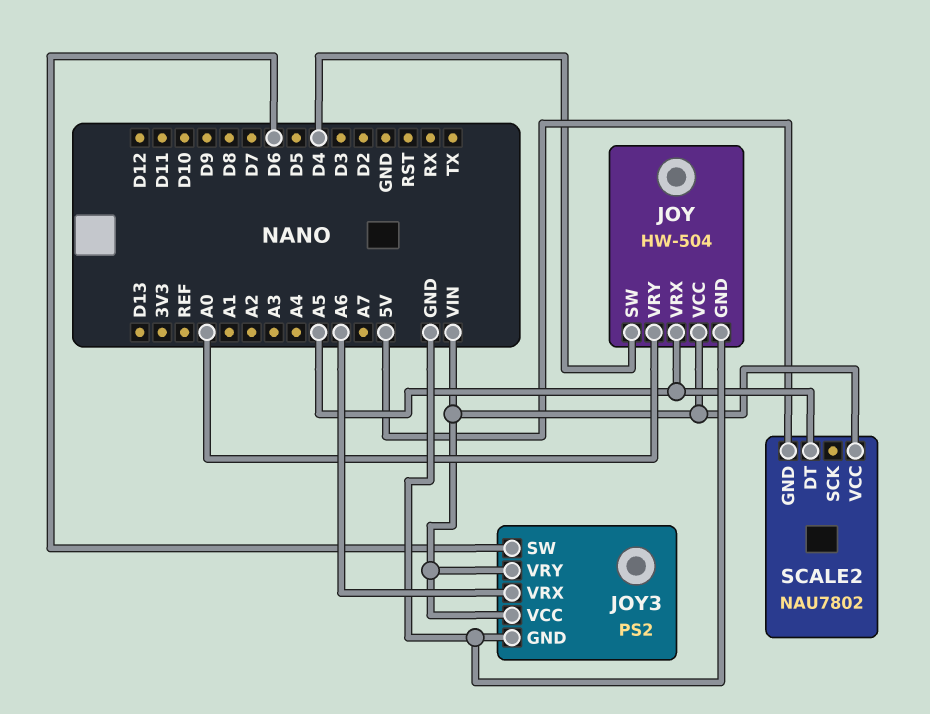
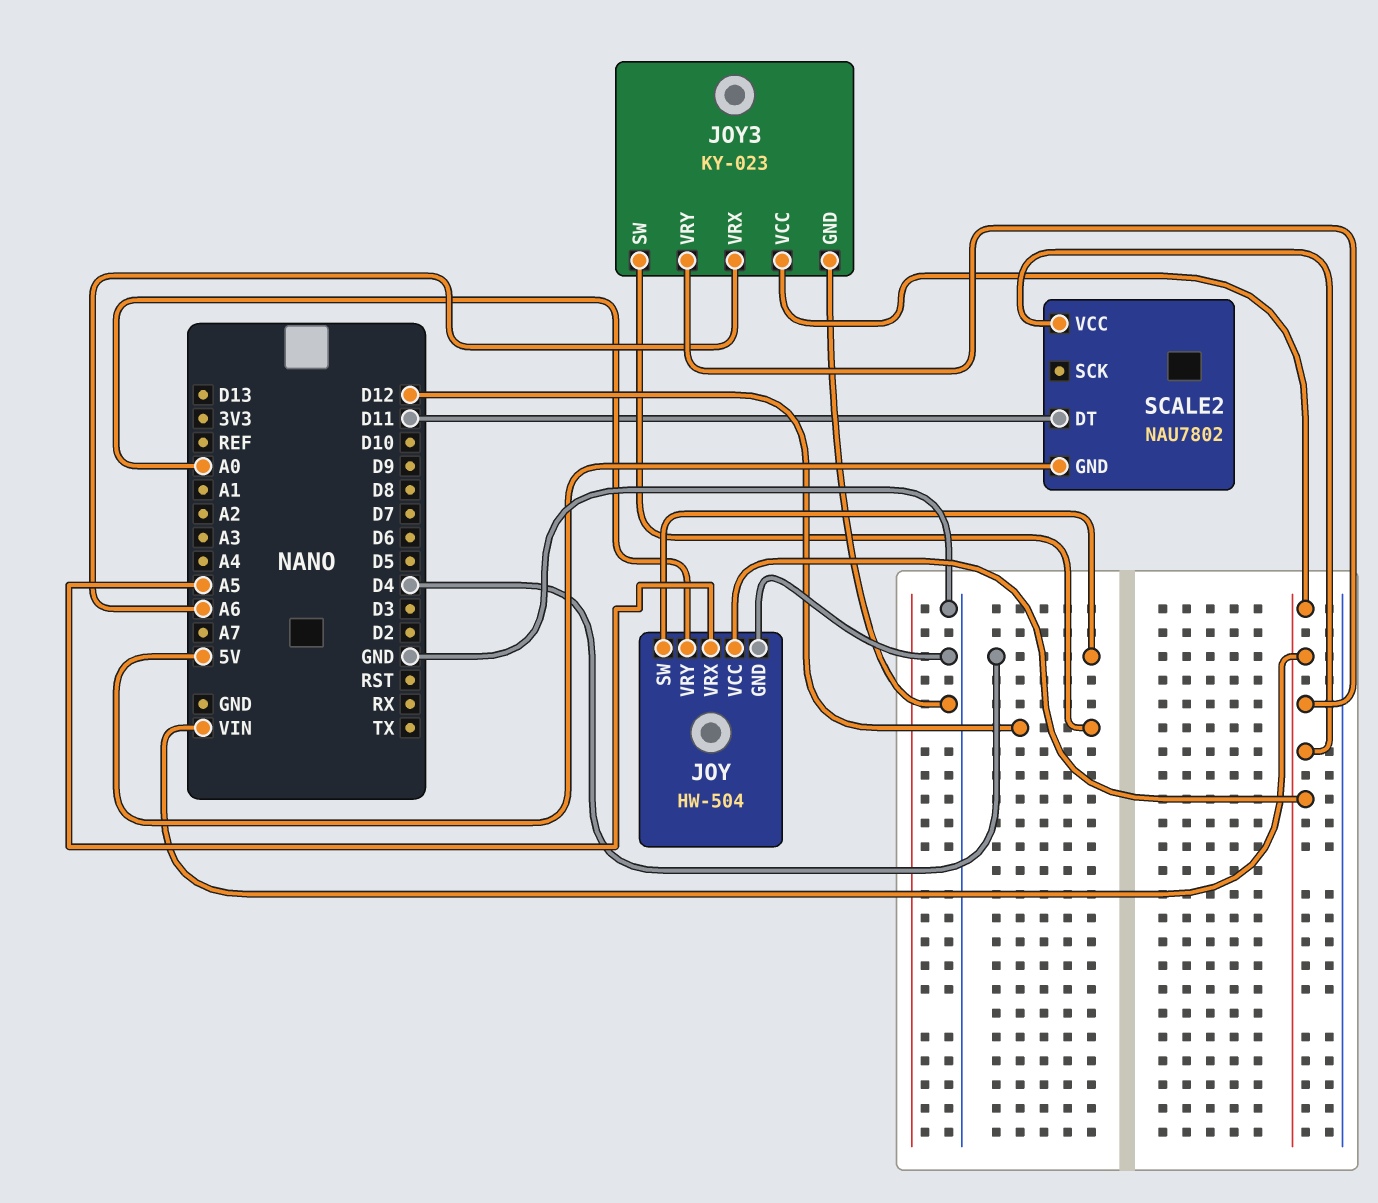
JOY3: PS2 -> KY-023
JOY3 pin SW: D6 -> D12
SCALE2 pin DT: A5 -> D11

